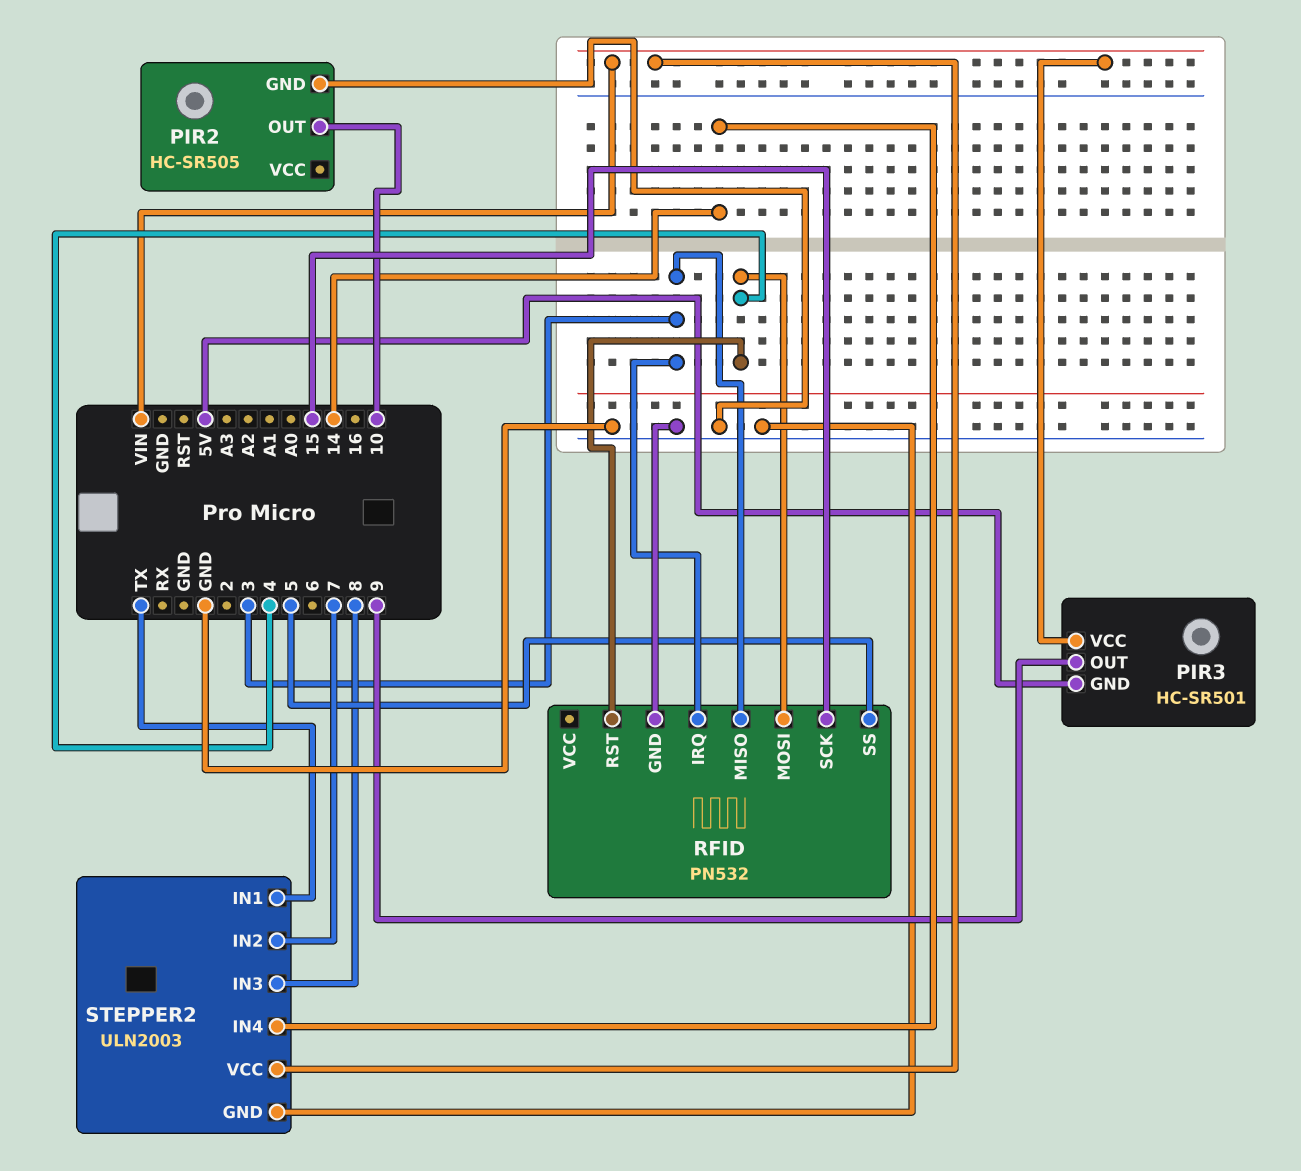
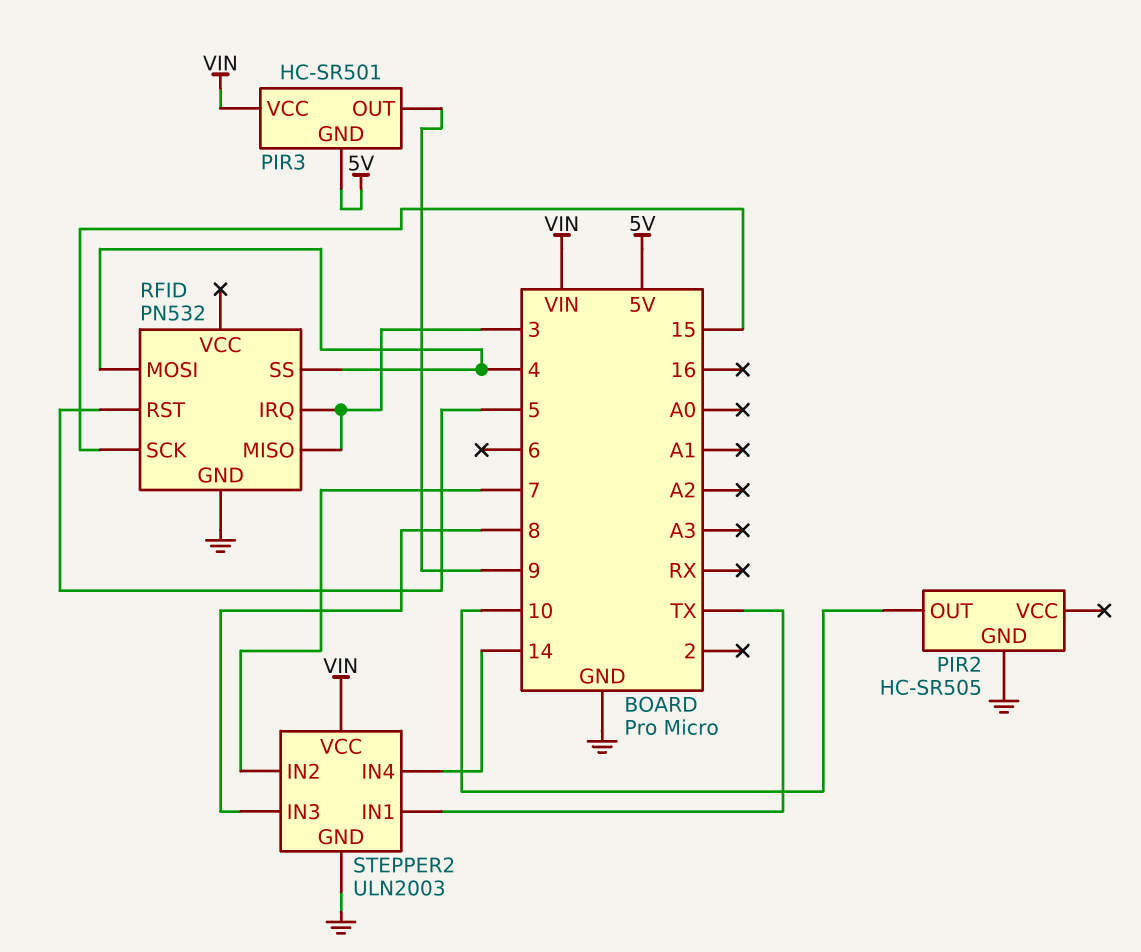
RFID pin RST: 4 -> 5
RFID pin SS: 5 -> 4

